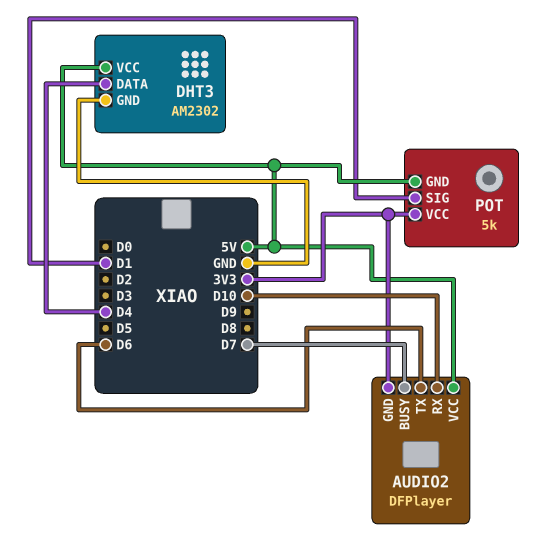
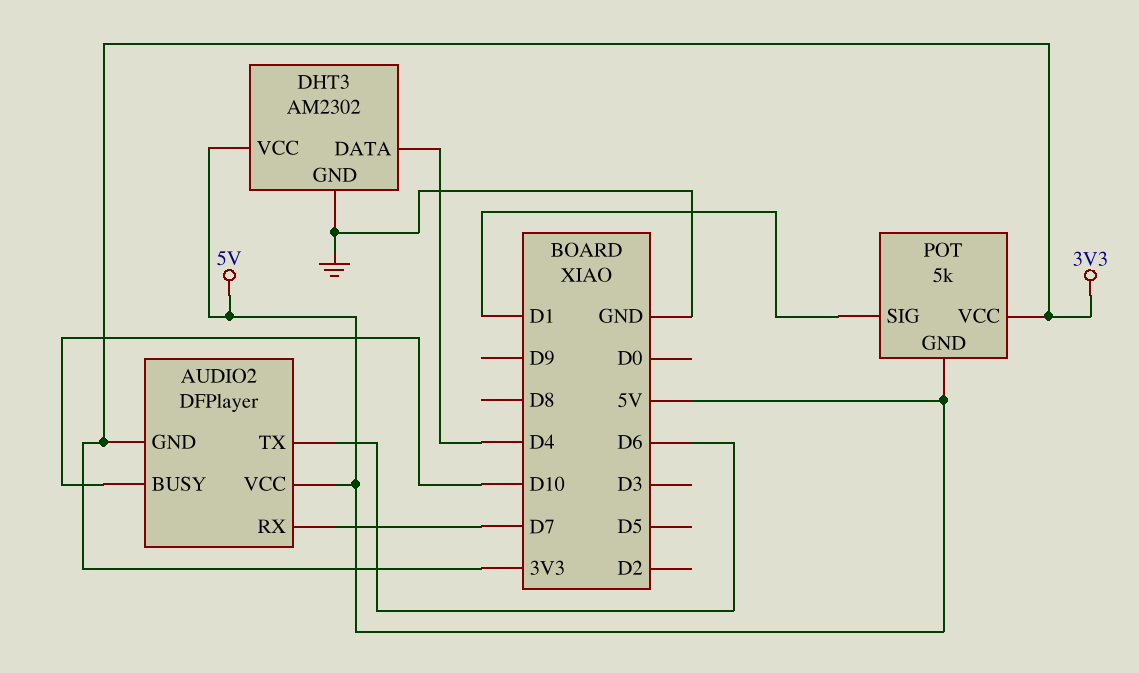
AUDIO2 pin BUSY: D7 -> D10
AUDIO2 pin RX: D10 -> D7

